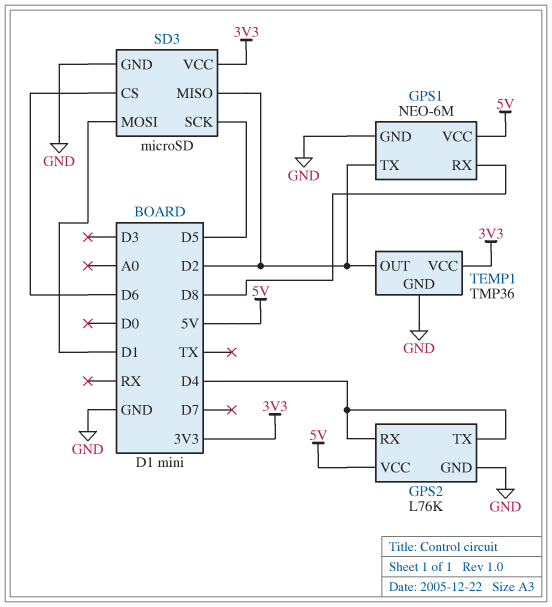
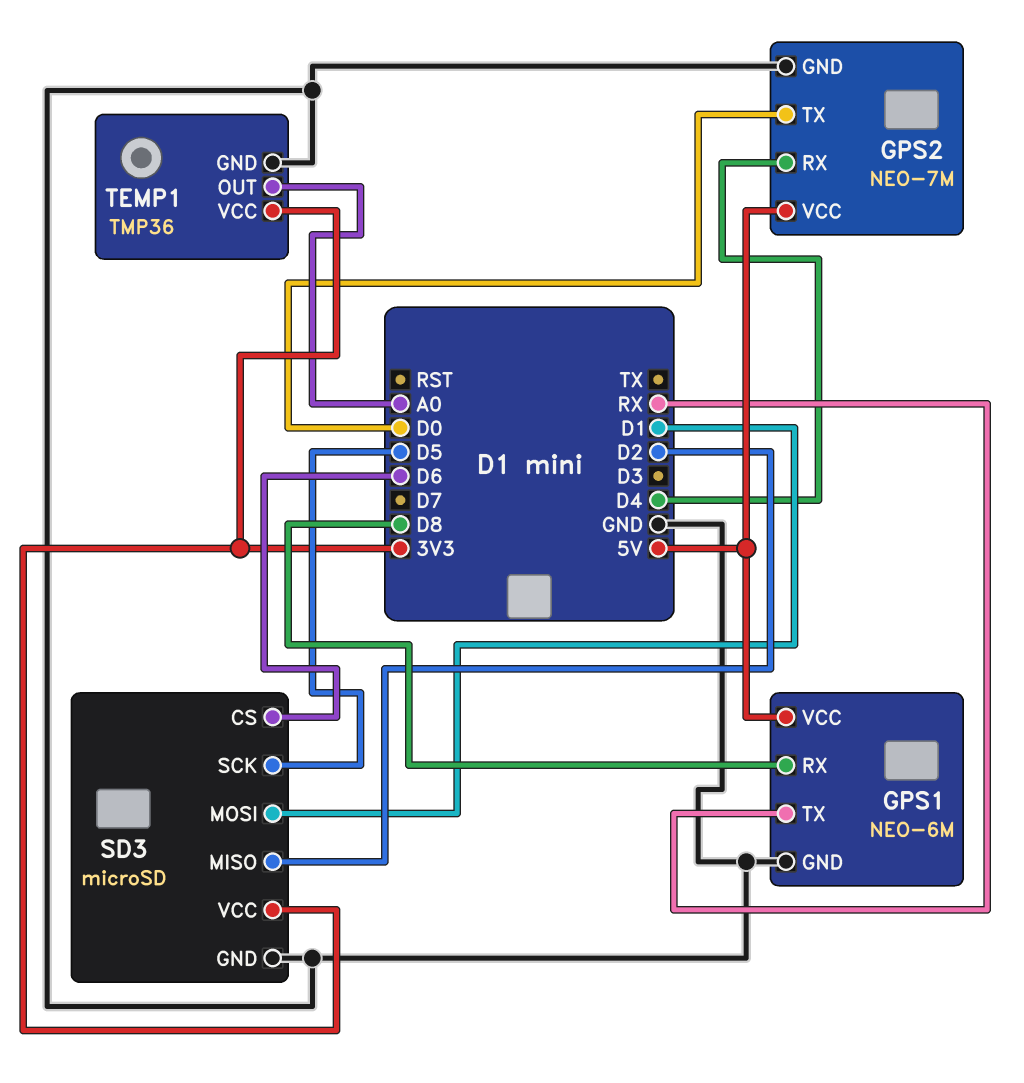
GPS1 pin TX: D2 -> RX
GPS2: L76K -> NEO-7M
GPS2 pin TX: D4 -> D0
TEMP1 pin OUT: D2 -> A0

